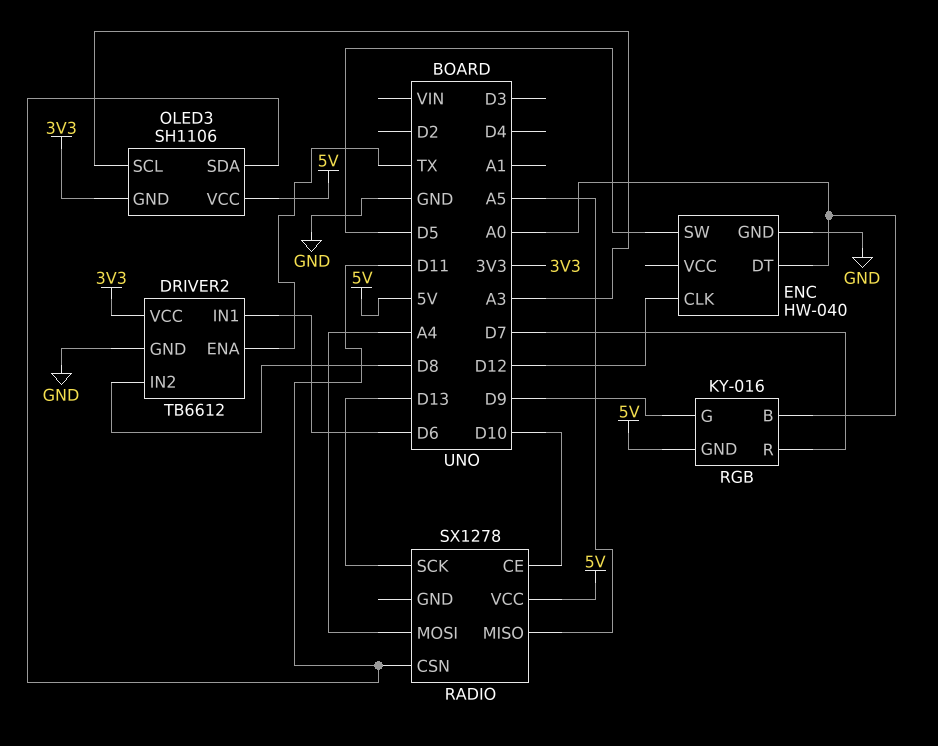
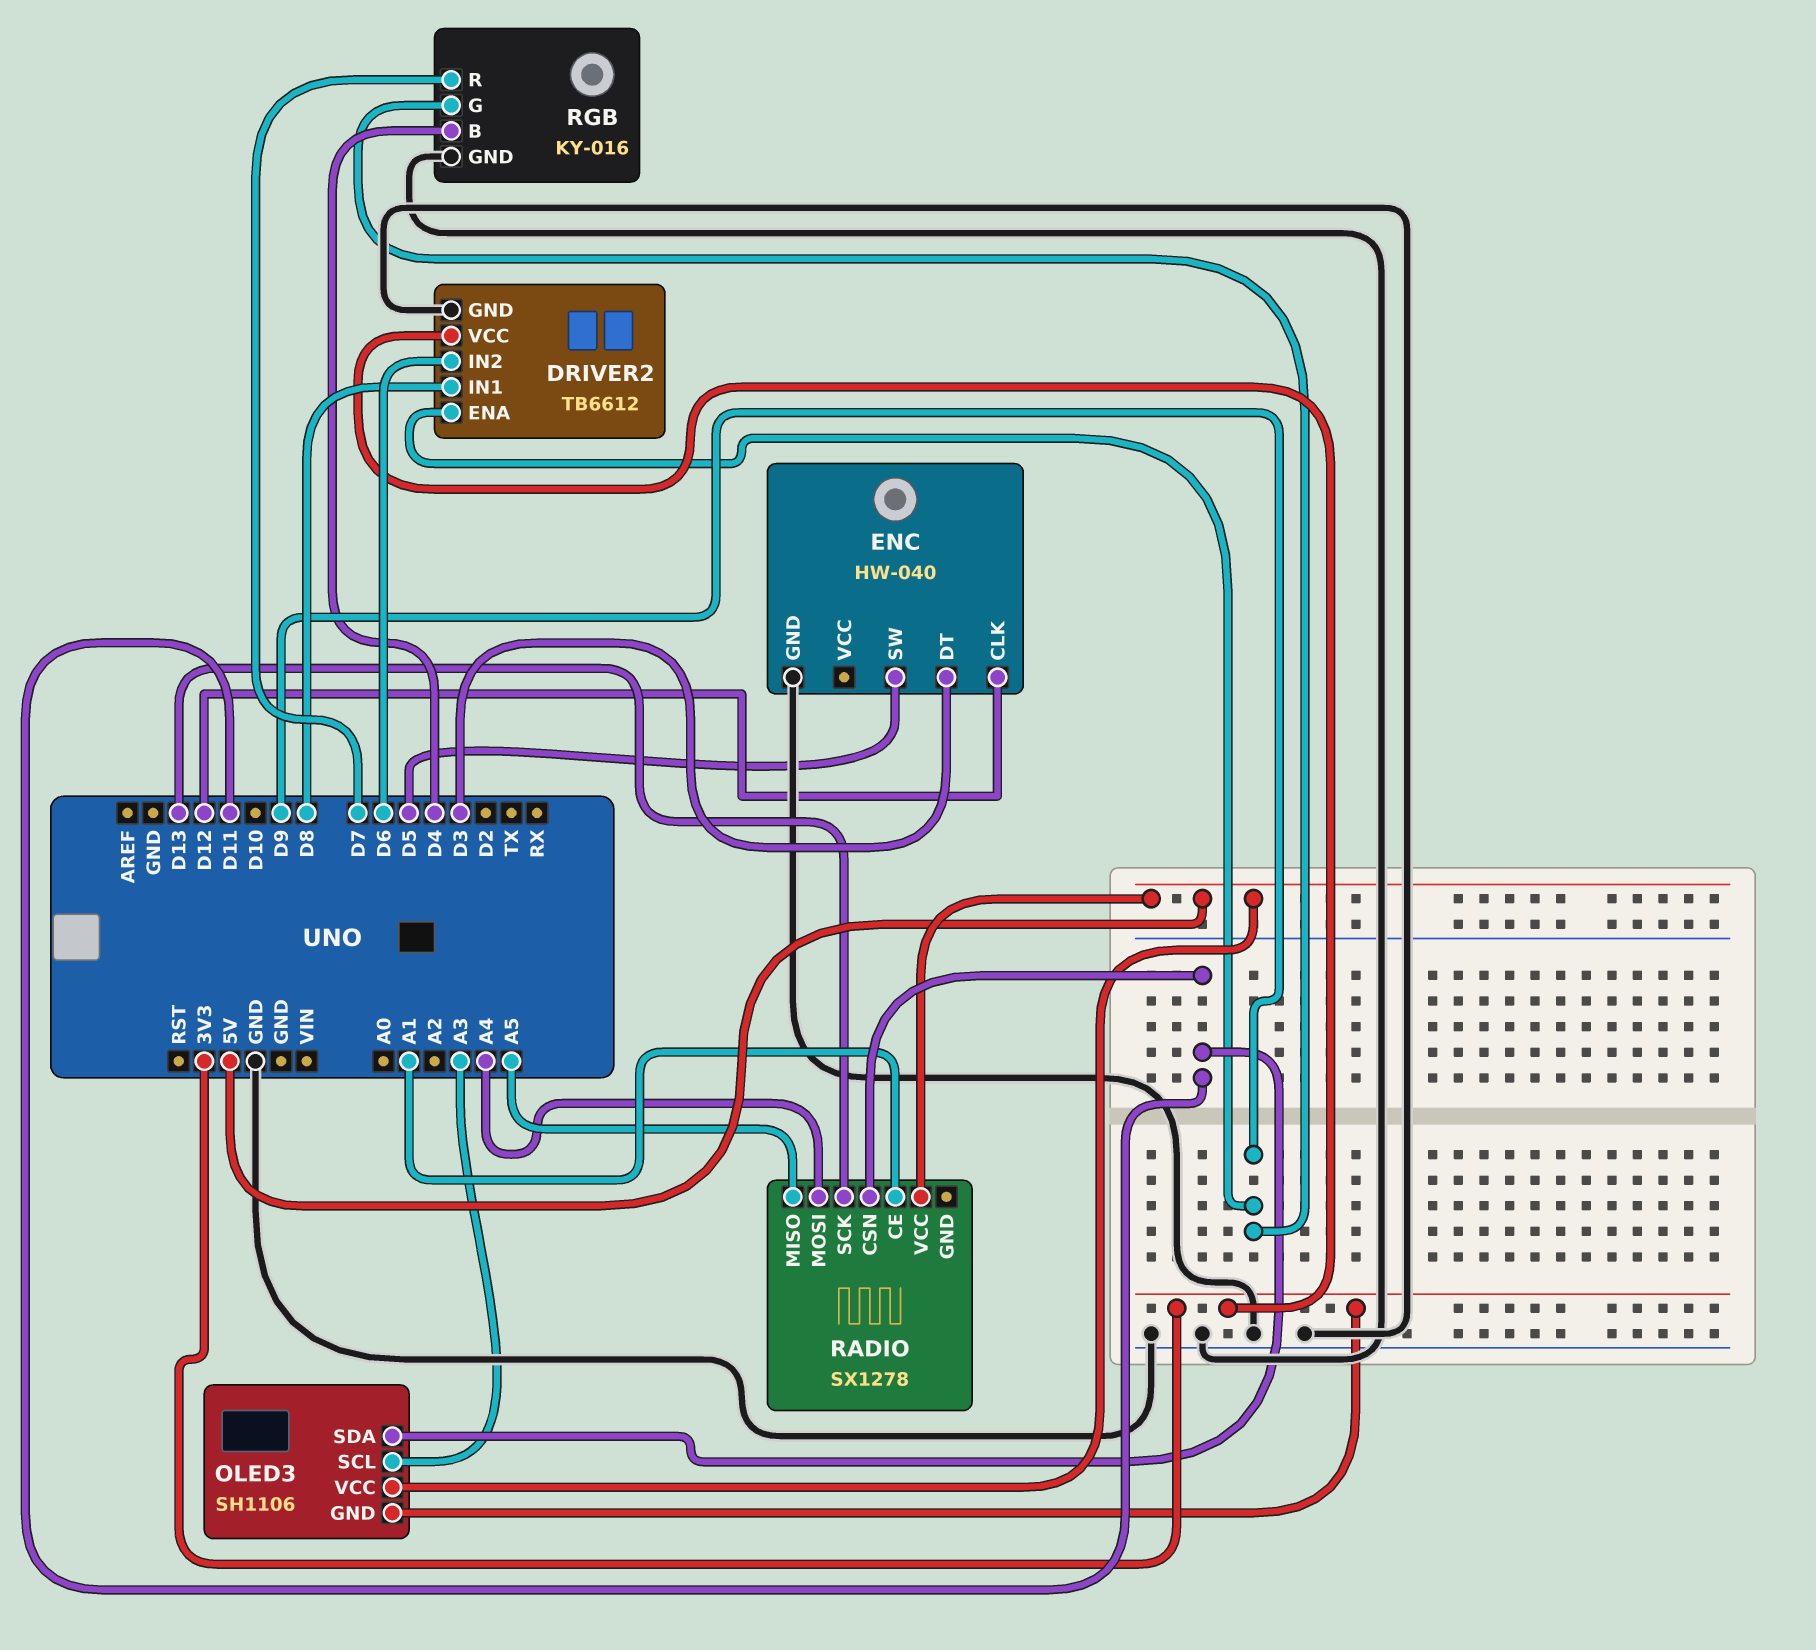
DRIVER2 pin ENA: TX -> D9
DRIVER2 pin IN1: D6 -> D8
DRIVER2 pin IN2: D8 -> D6
ENC pin DT: A0 -> D3
RADIO pin CE: D10 -> A1
RGB pin B: A0 -> D4
RGB pin GND: 5V -> GND

